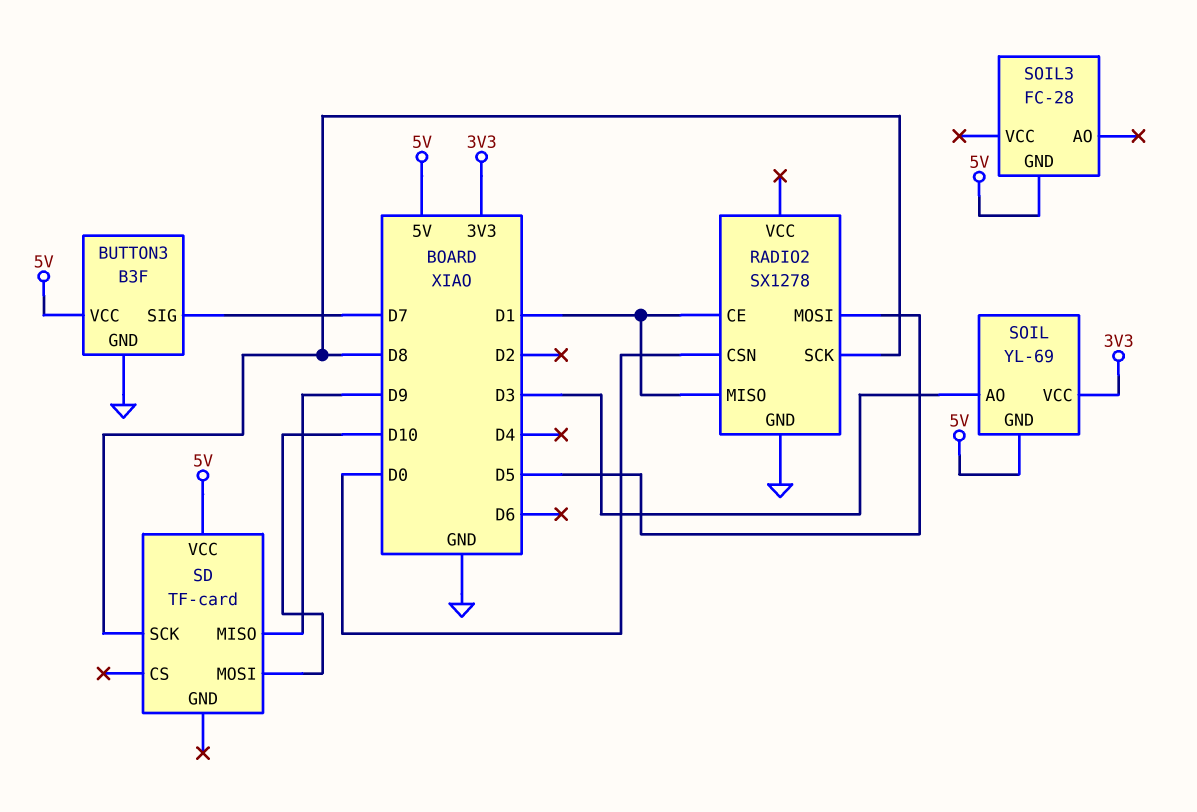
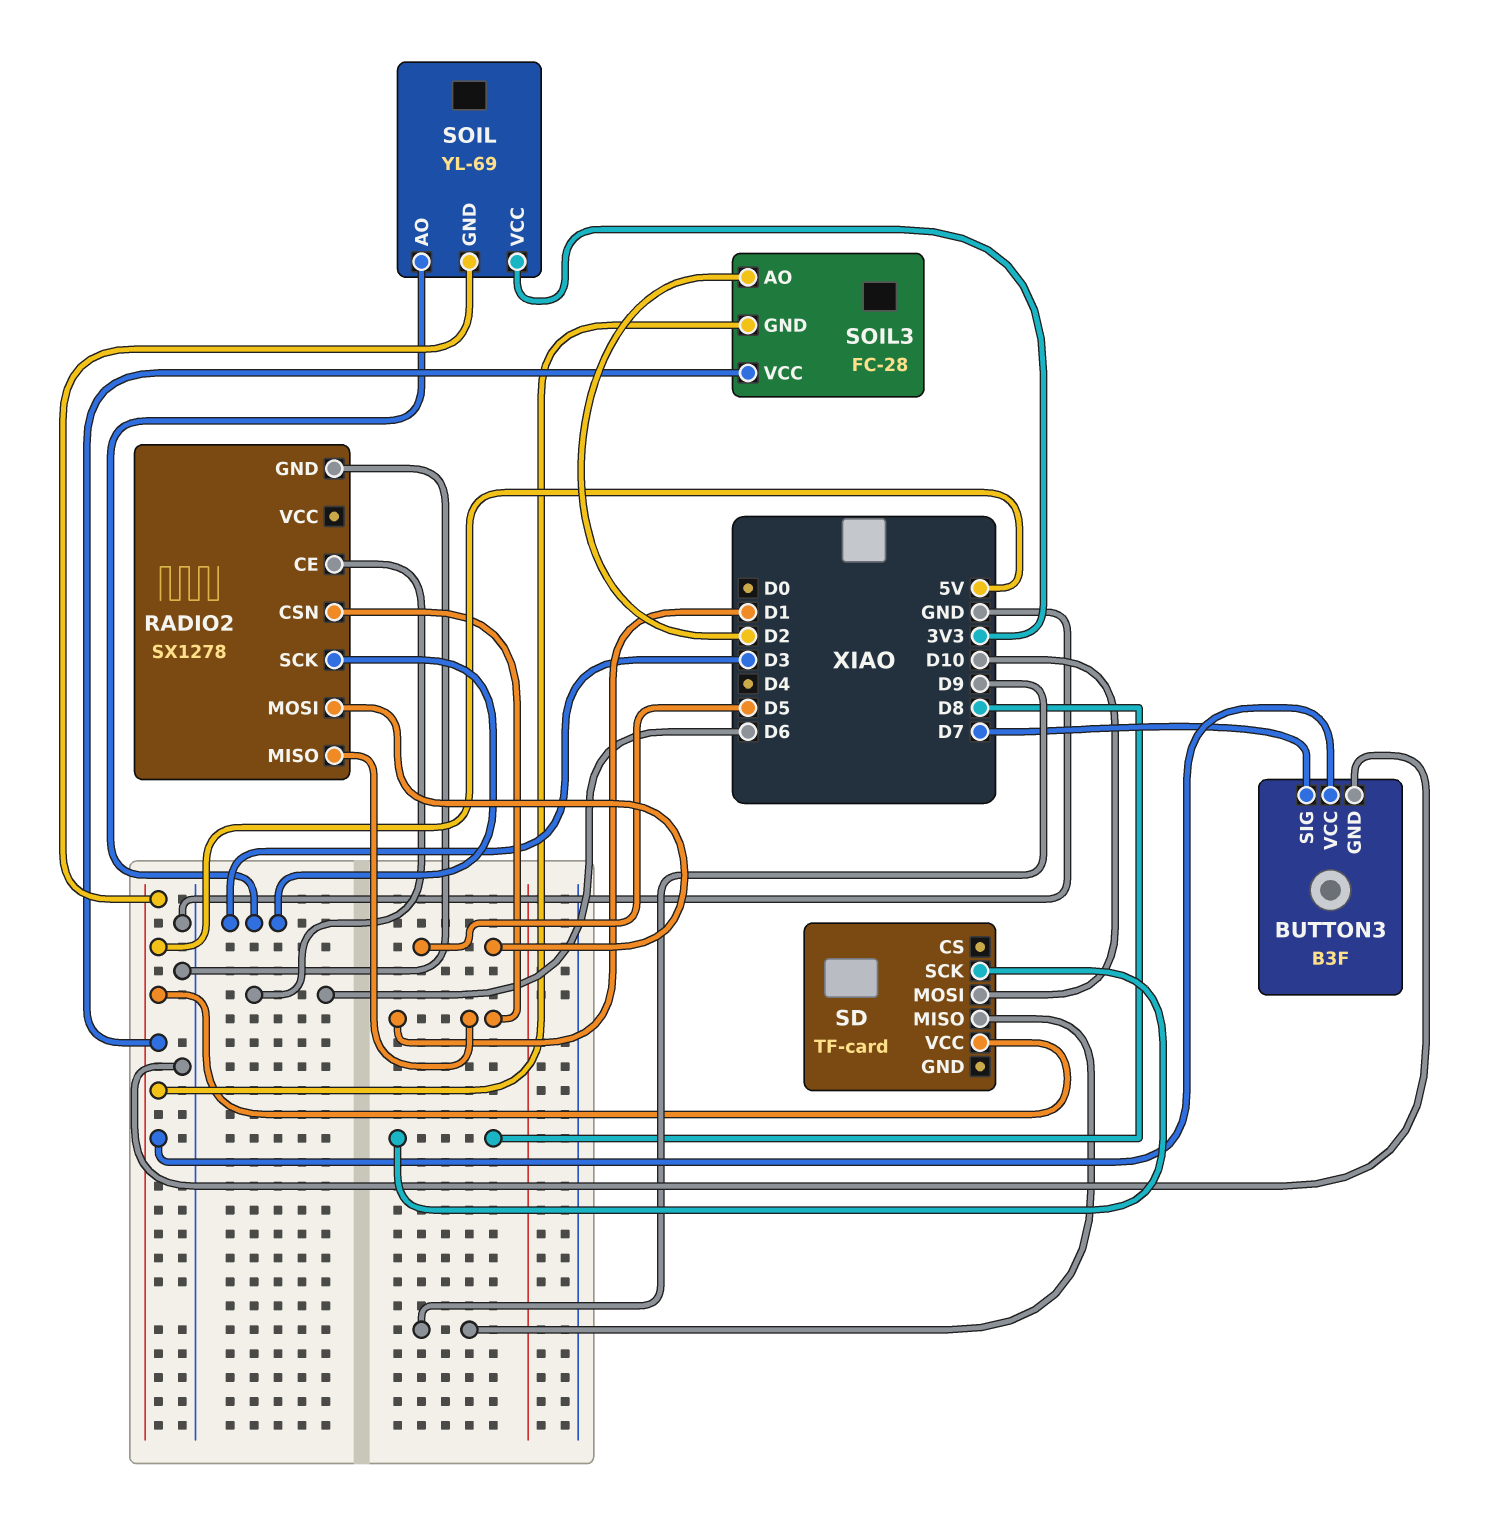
RADIO2 pin CE: D1 -> D6
RADIO2 pin CSN: D0 -> D1
RADIO2 pin SCK: D8 -> D3
SOIL3 pin AO: none -> D2
SOIL3 pin VCC: none -> 5V

